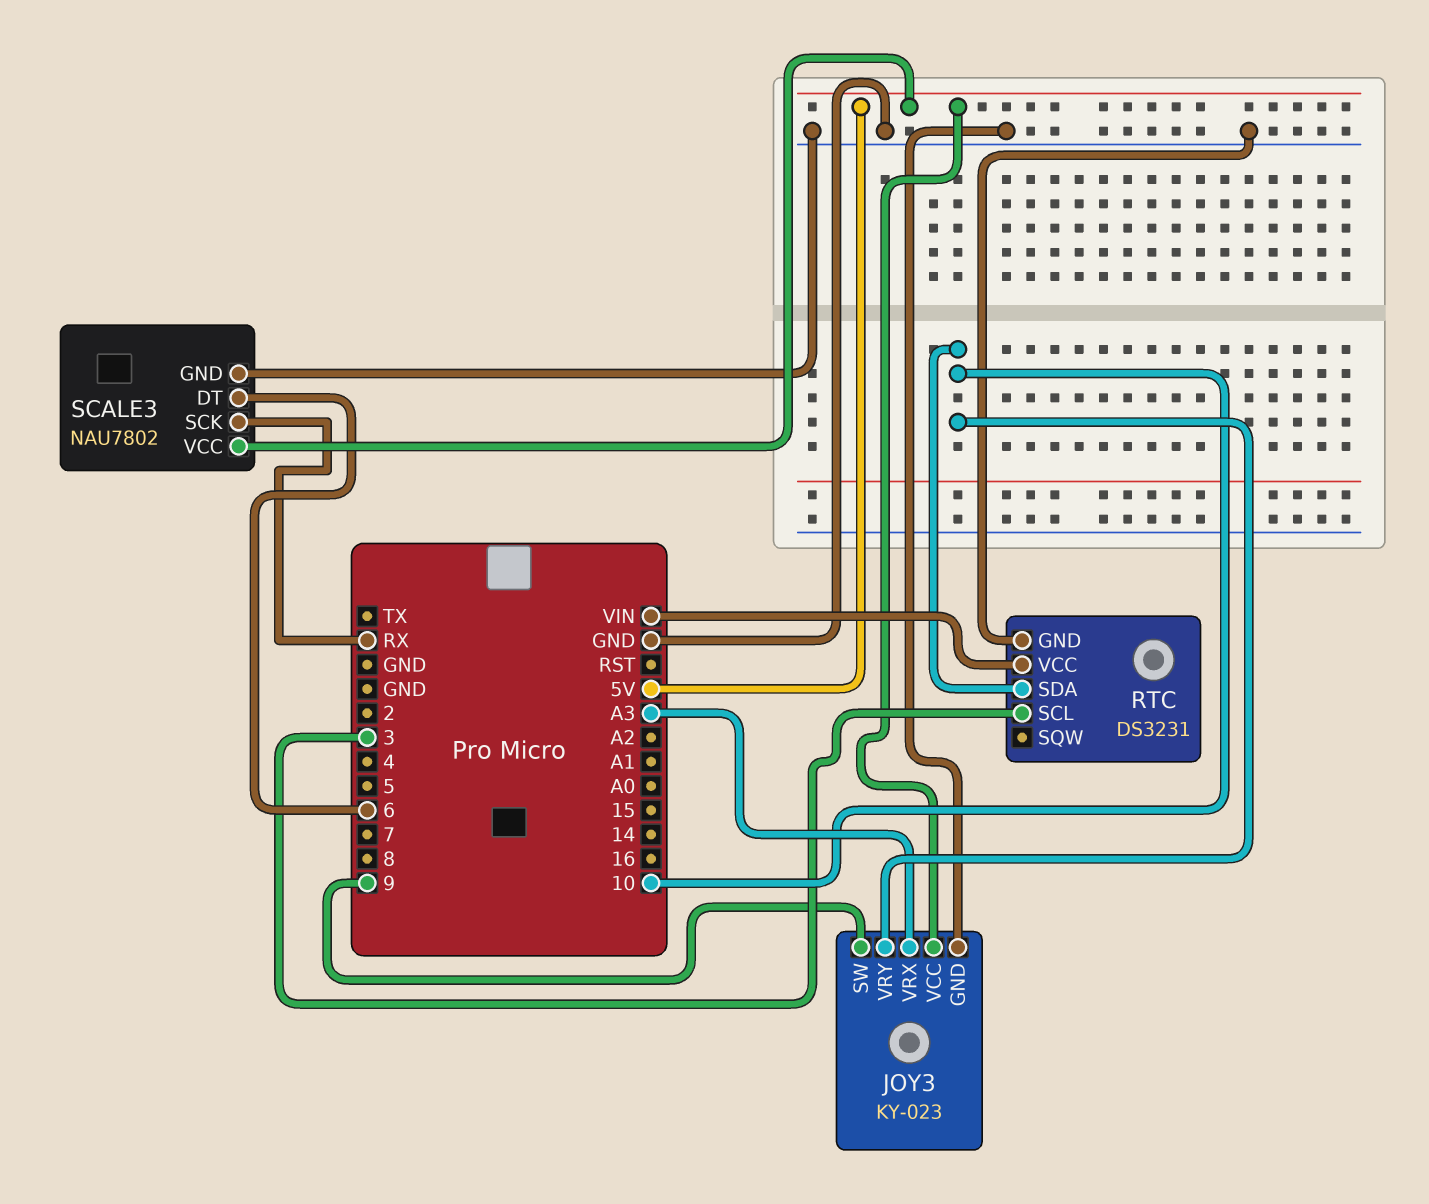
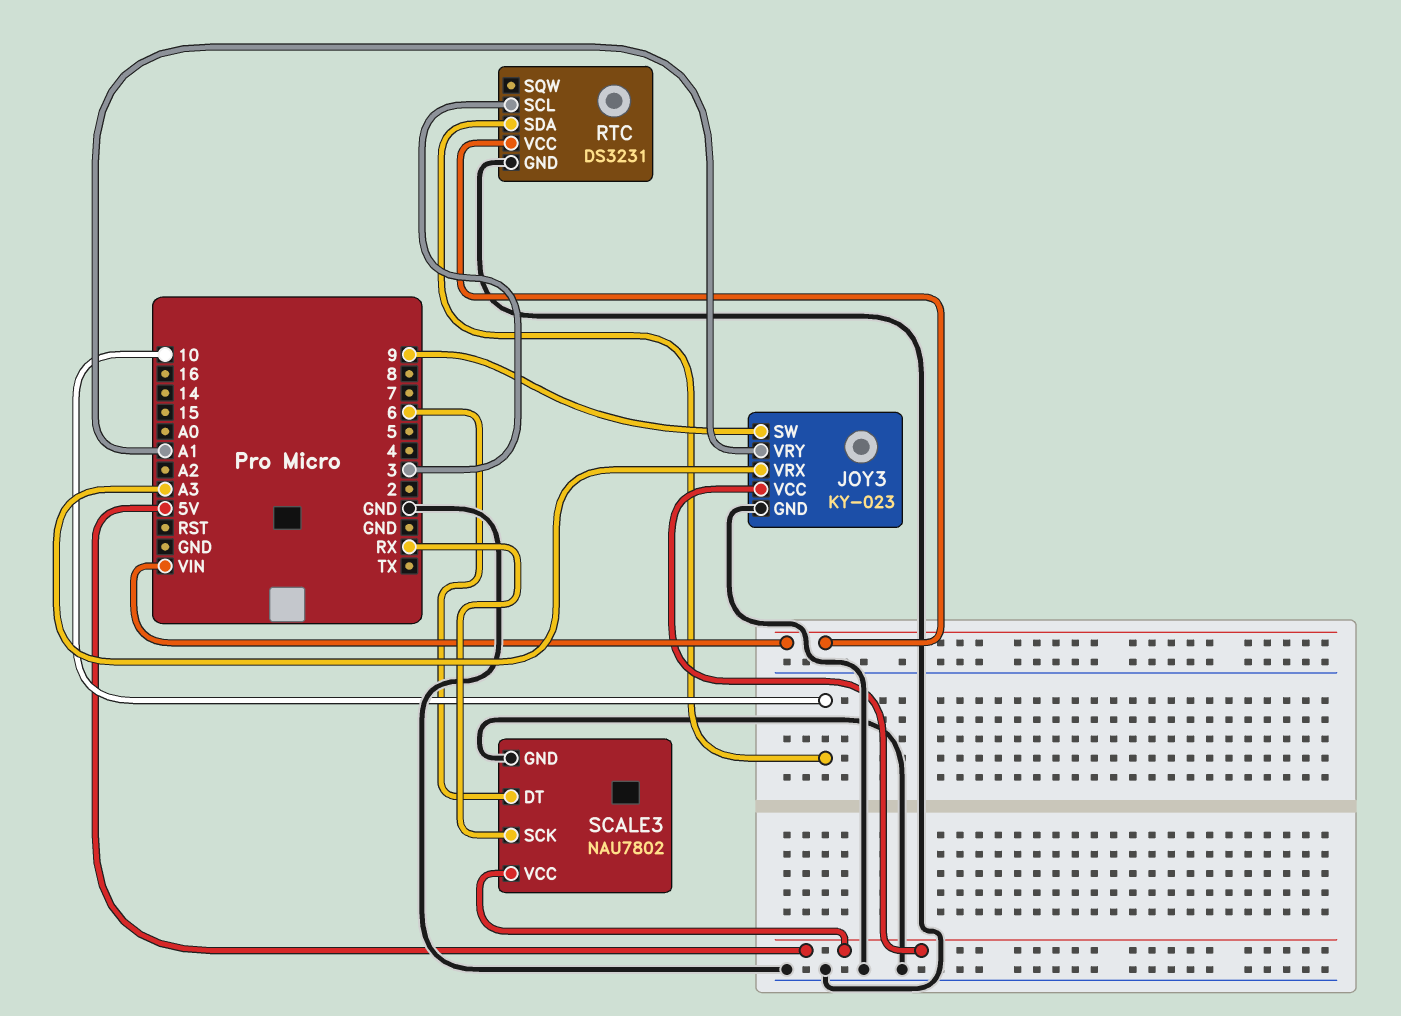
JOY3 pin VRY: 10 -> A1

